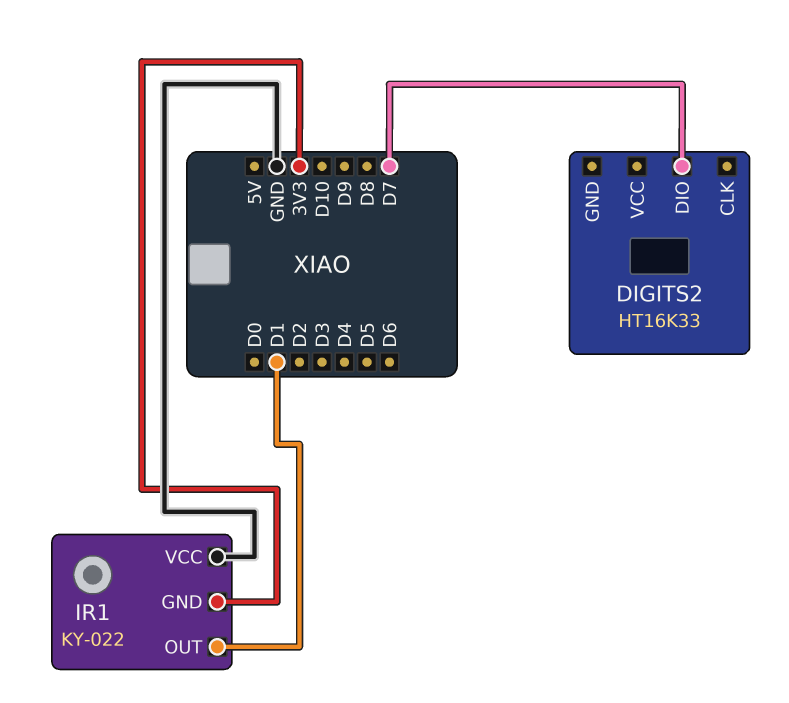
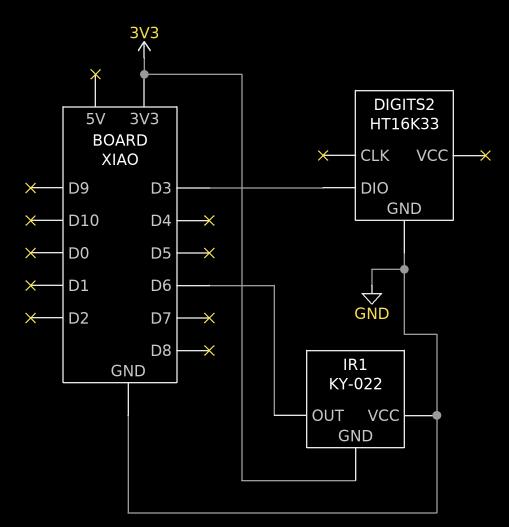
DIGITS2 pin DIO: D7 -> D3
DIGITS2 pin GND: none -> GND
IR1 pin OUT: D1 -> D6

